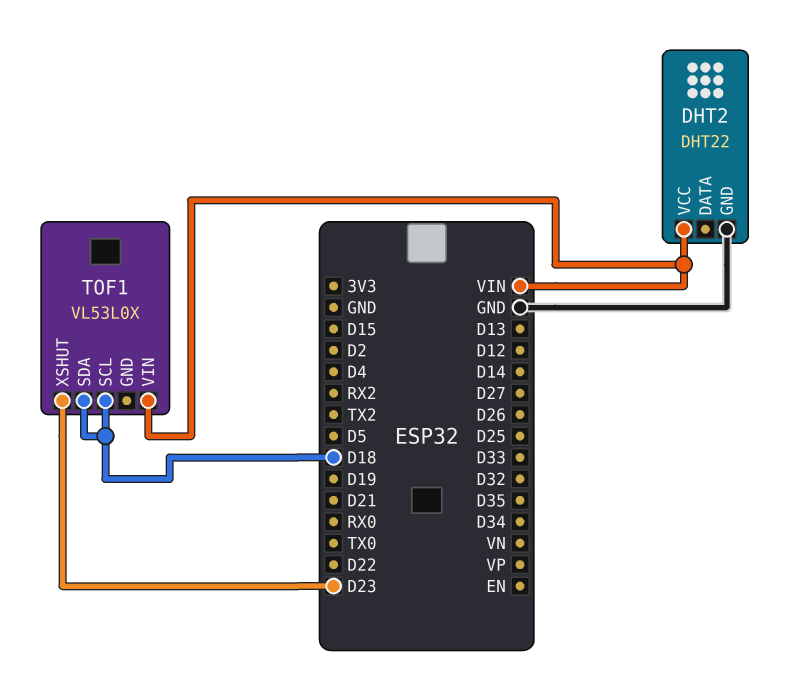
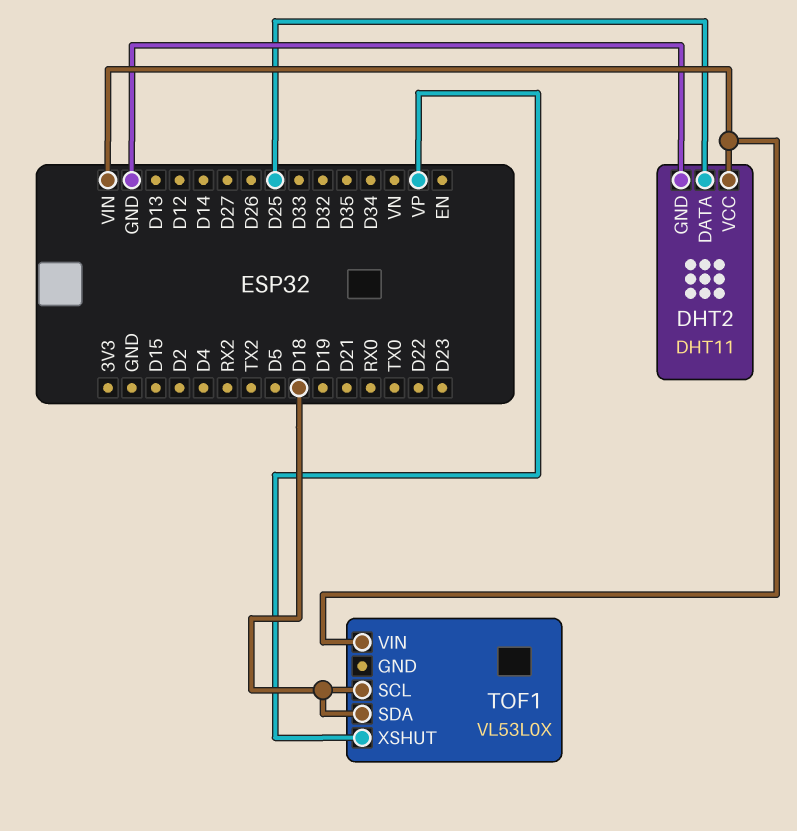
DHT2: DHT22 -> DHT11
DHT2 pin DATA: none -> D25
TOF1 pin XSHUT: D23 -> VP

